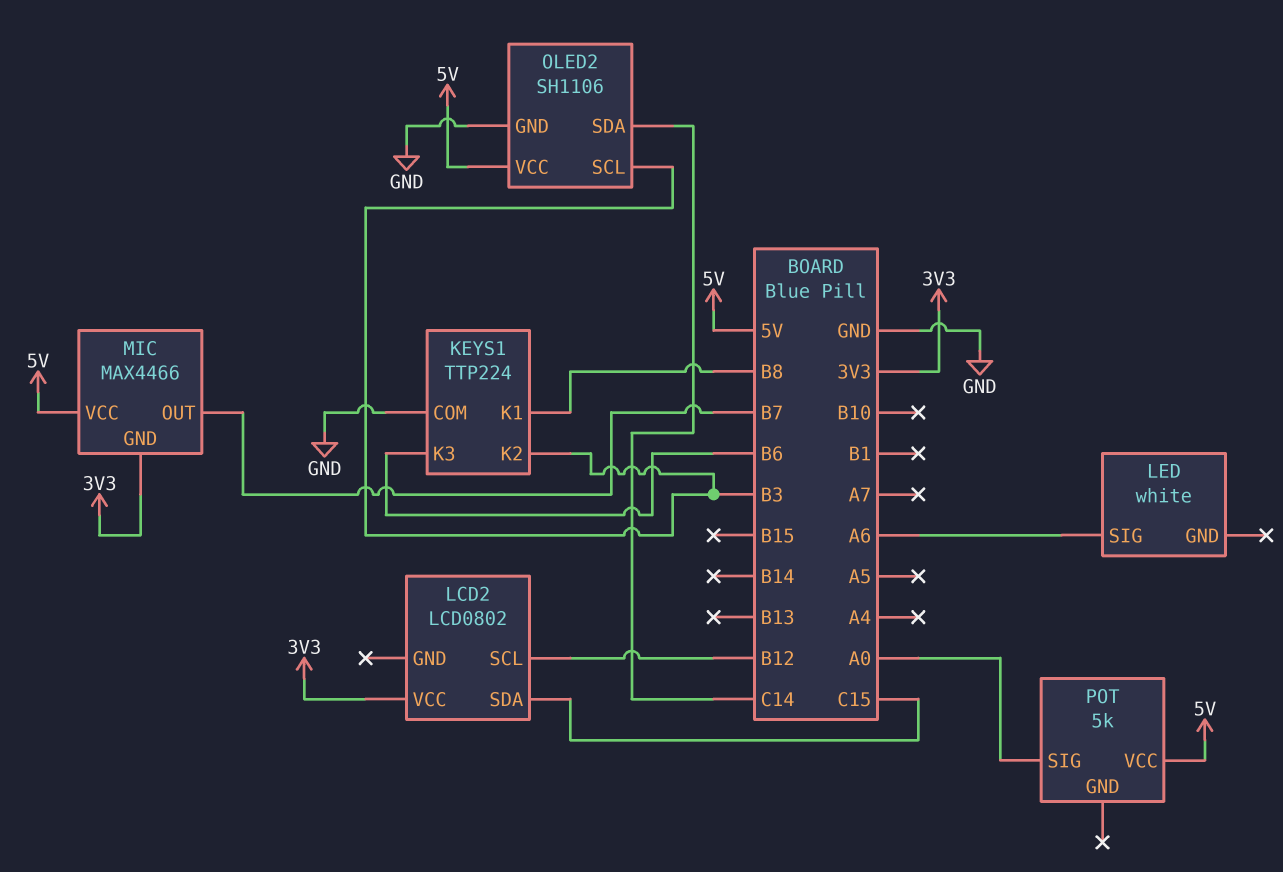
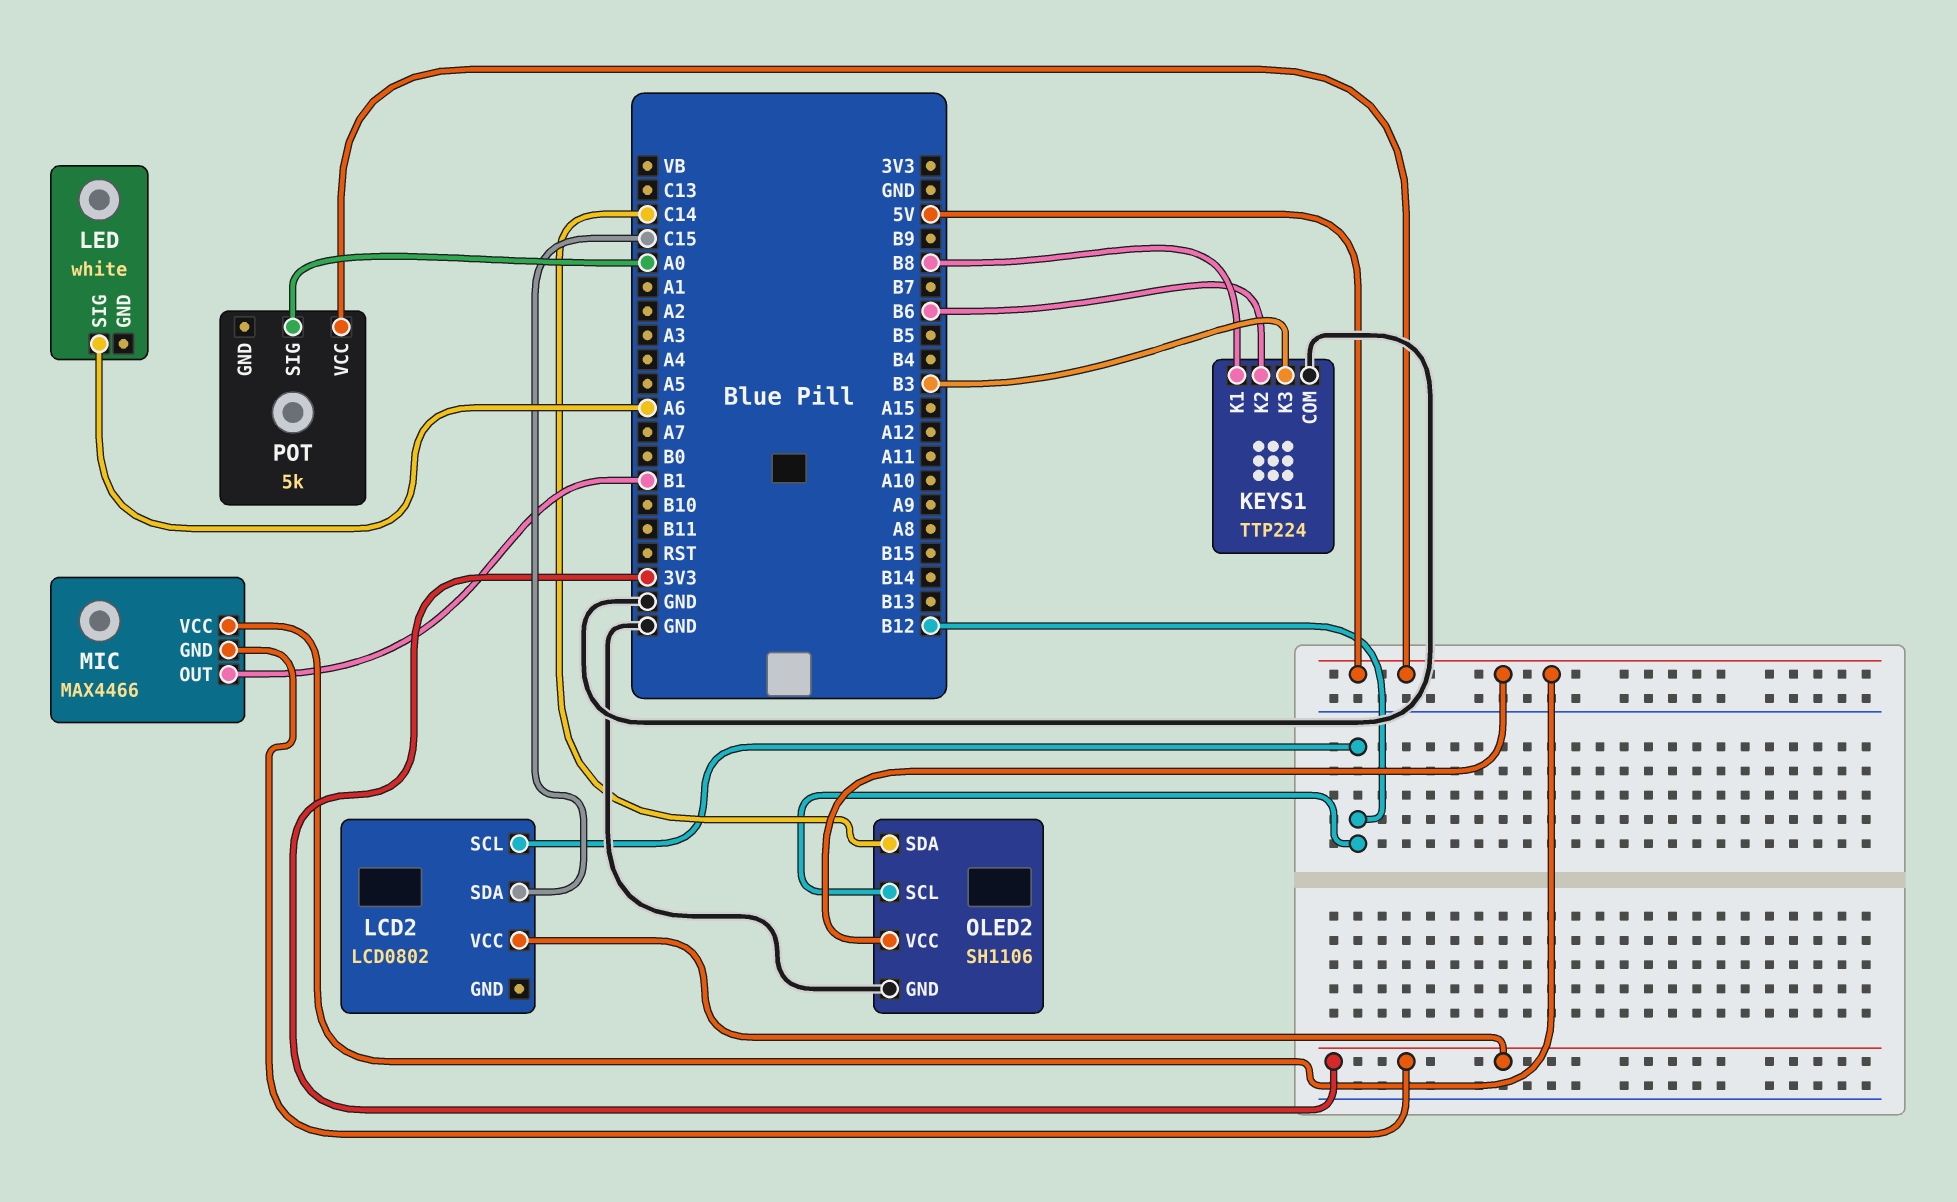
KEYS1 pin K2: B3 -> B6
KEYS1 pin K3: B6 -> B3
MIC pin OUT: B7 -> B1
OLED2 pin SCL: B3 -> B12

